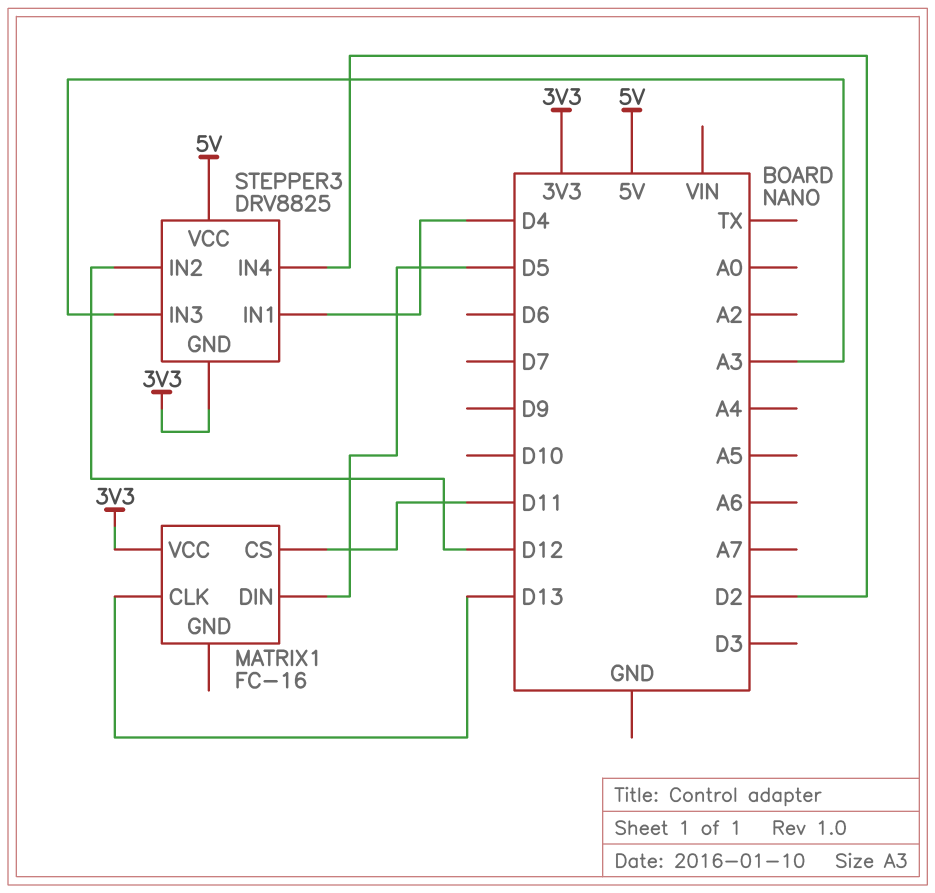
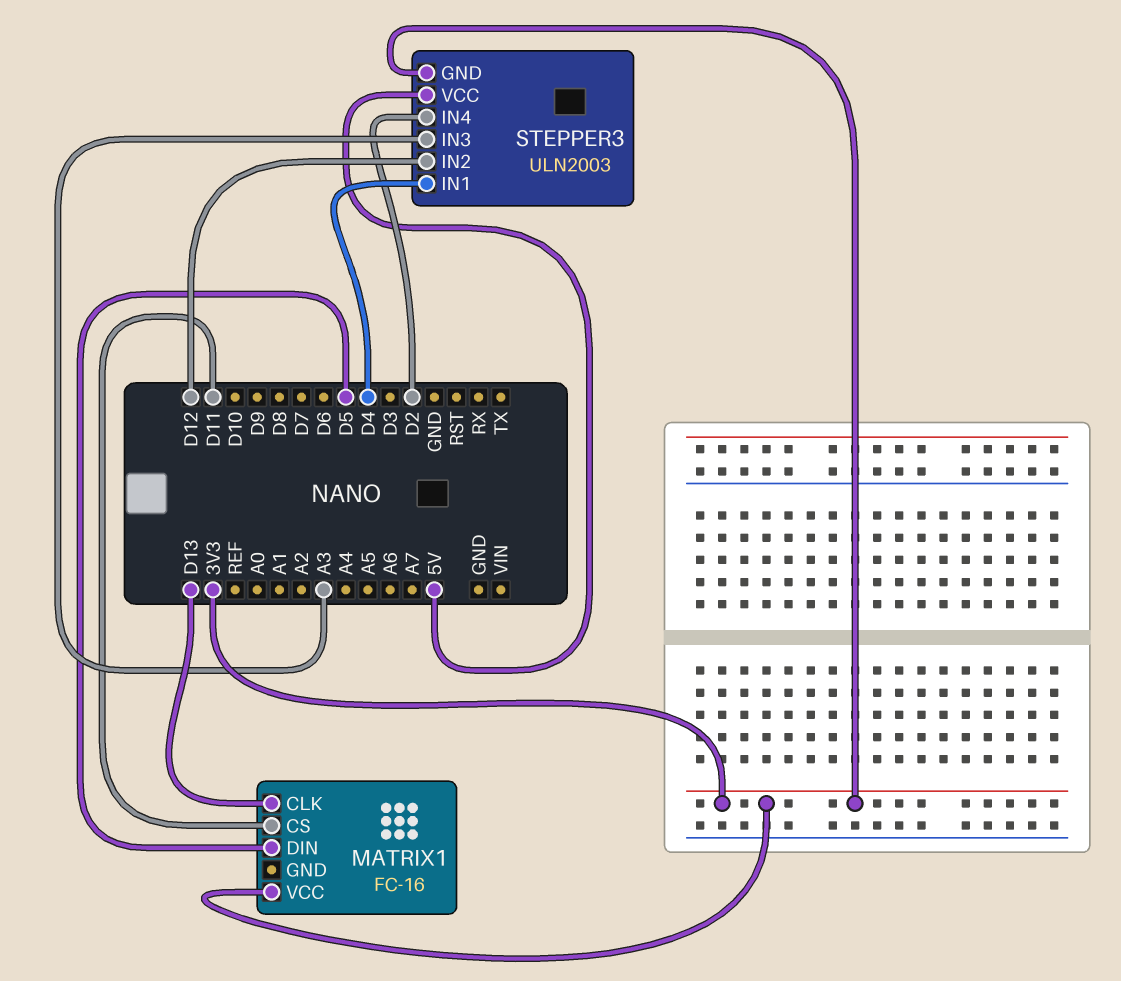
STEPPER3: DRV8825 -> ULN2003

